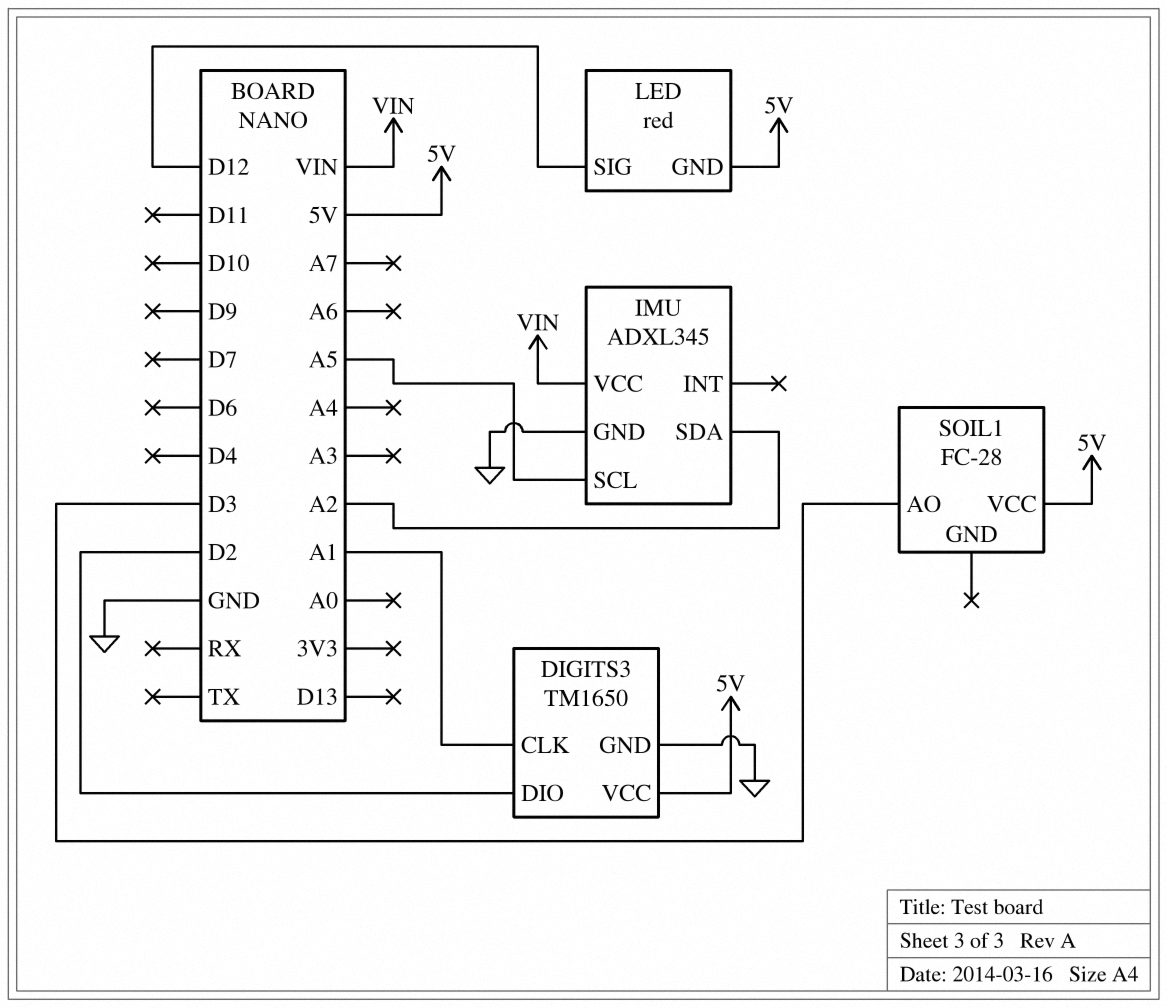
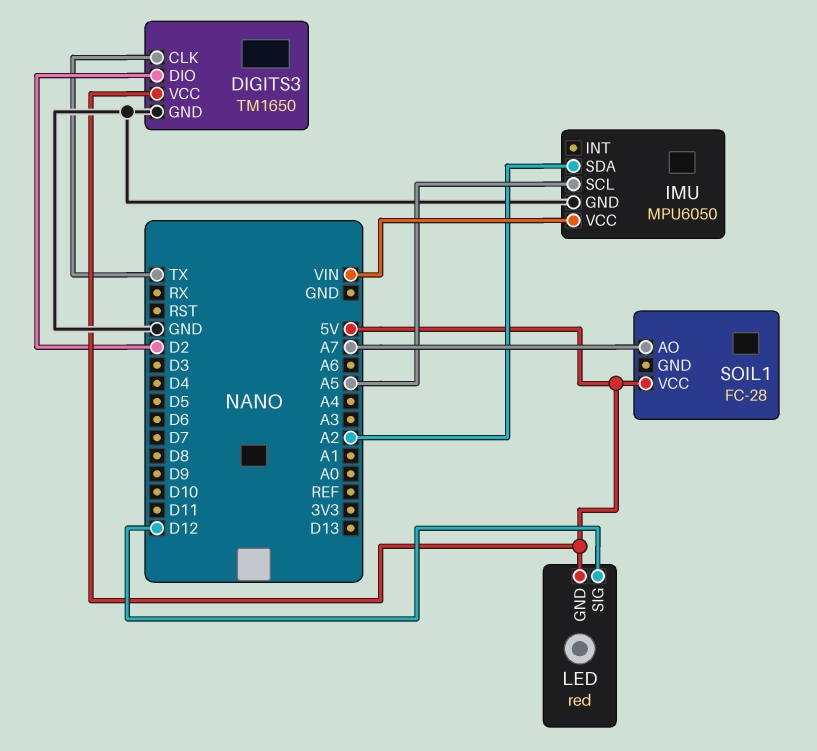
DIGITS3 pin CLK: A1 -> TX
IMU: ADXL345 -> MPU6050
SOIL1 pin AO: D3 -> A7

